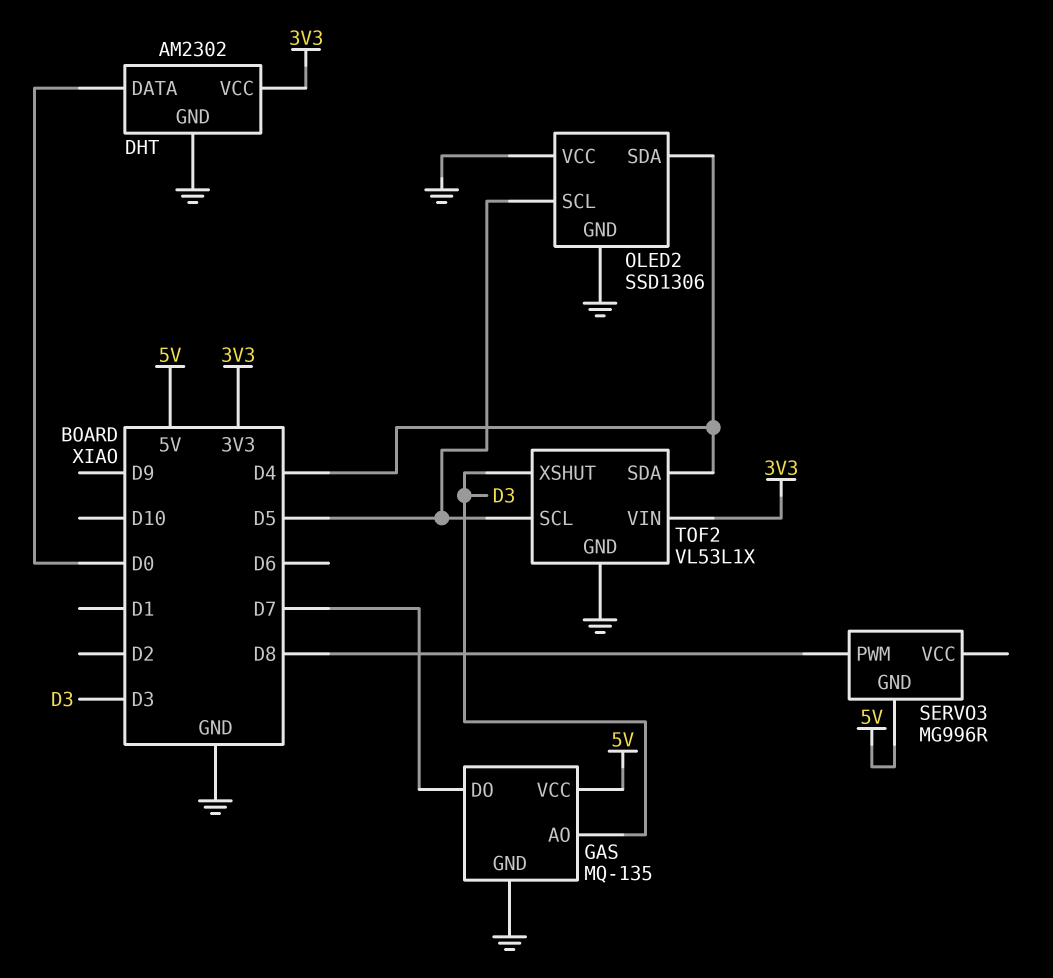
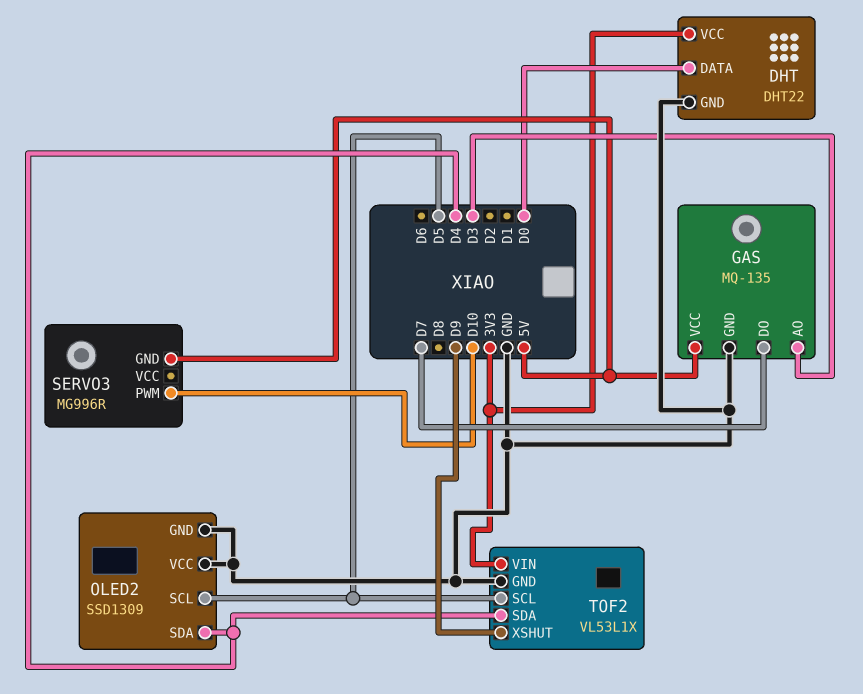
DHT: AM2302 -> DHT22
OLED2: SSD1306 -> SSD1309
SERVO3 pin PWM: D8 -> D10
TOF2 pin XSHUT: D3 -> D9

